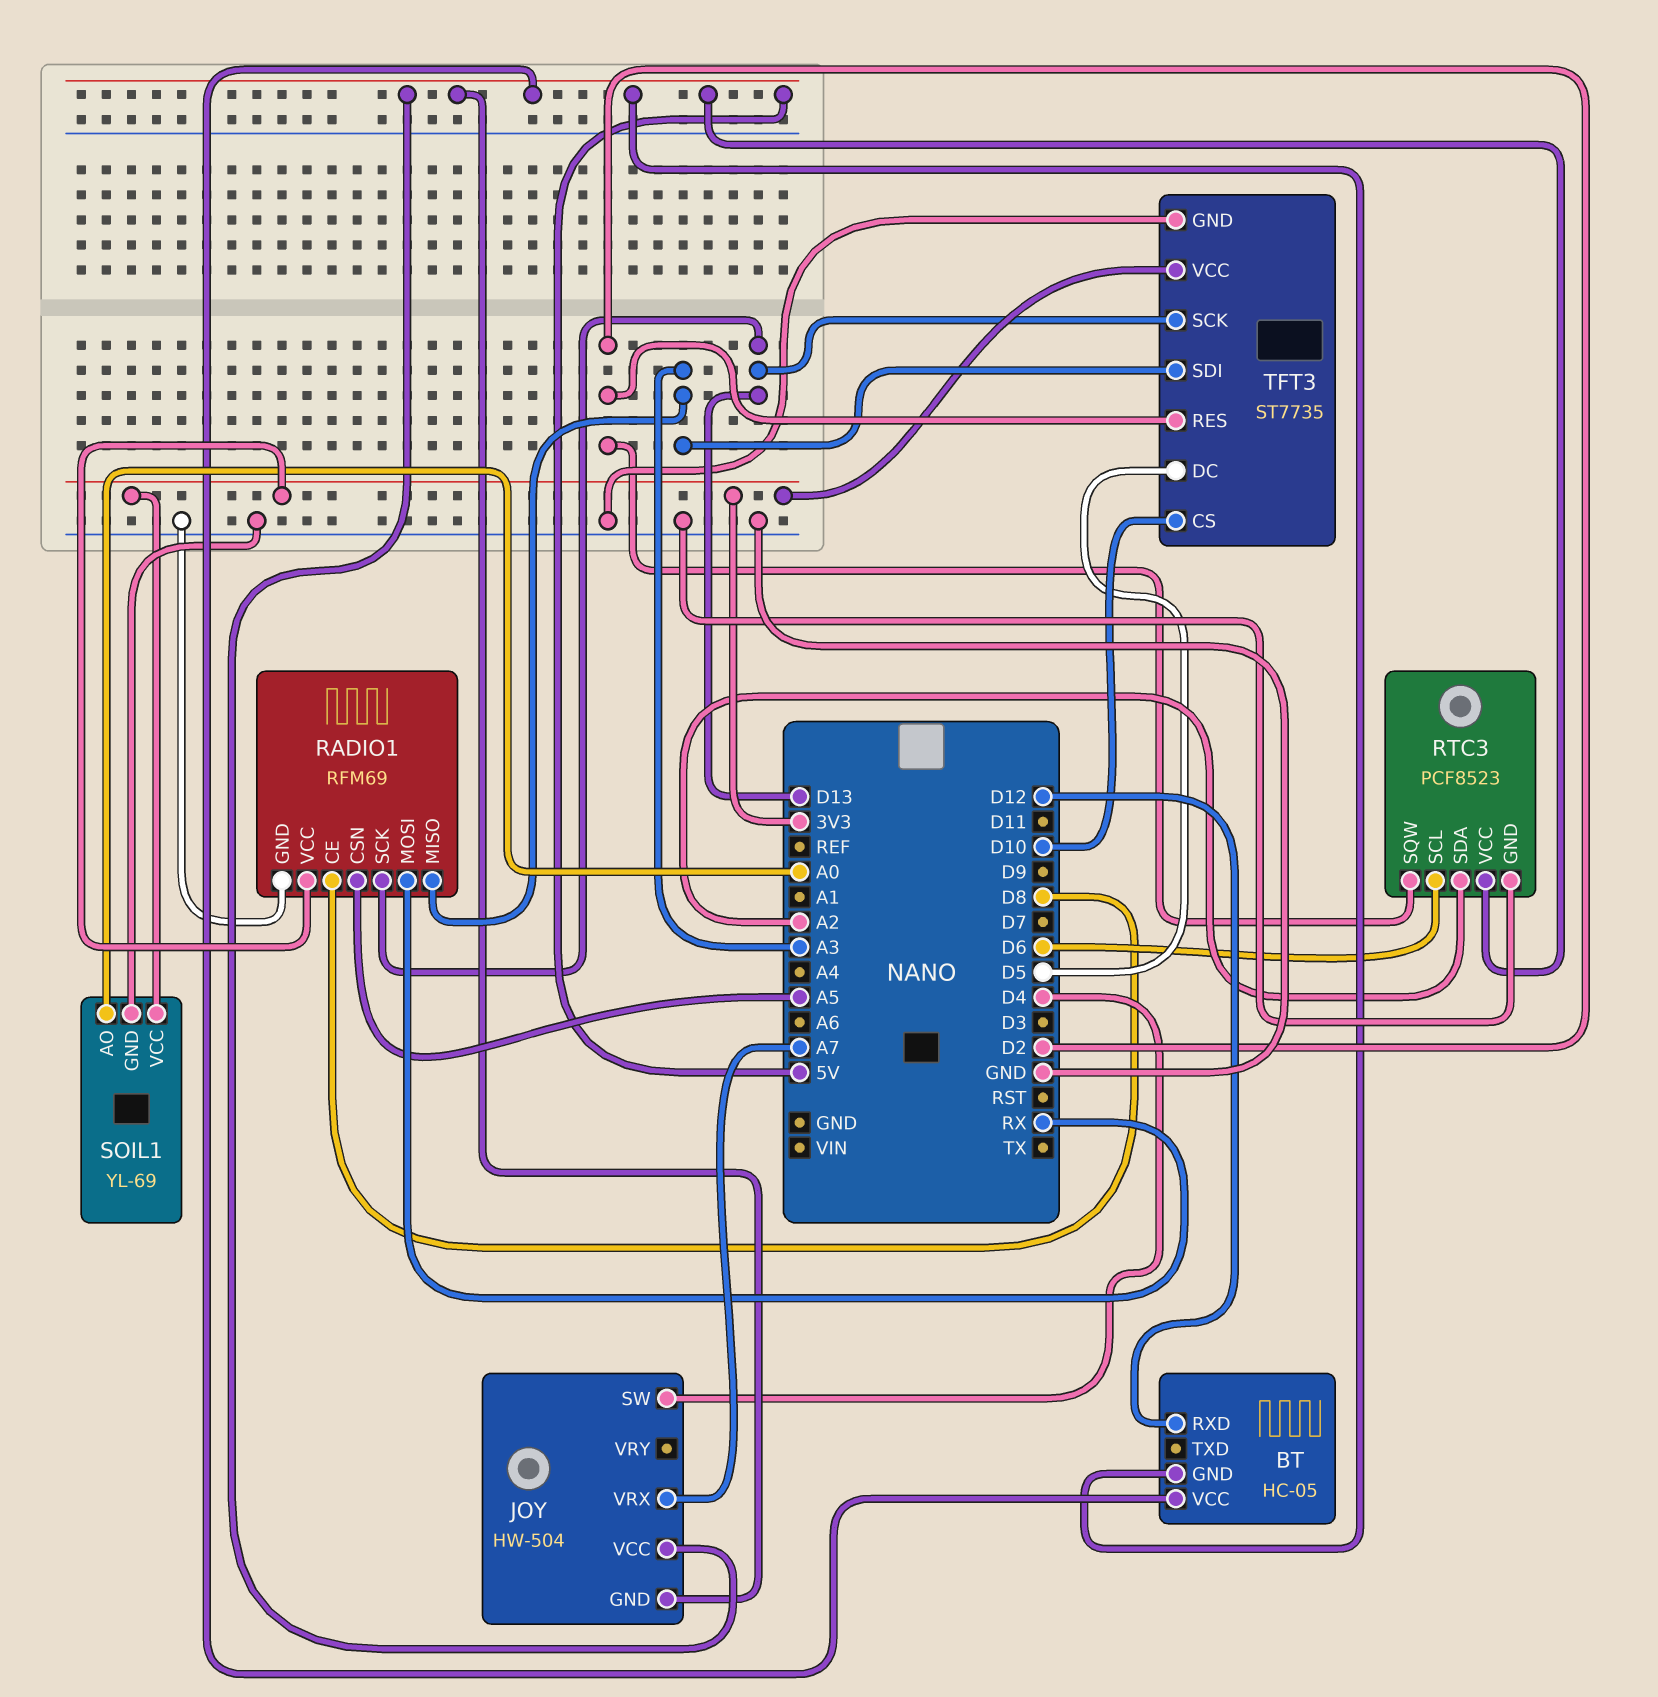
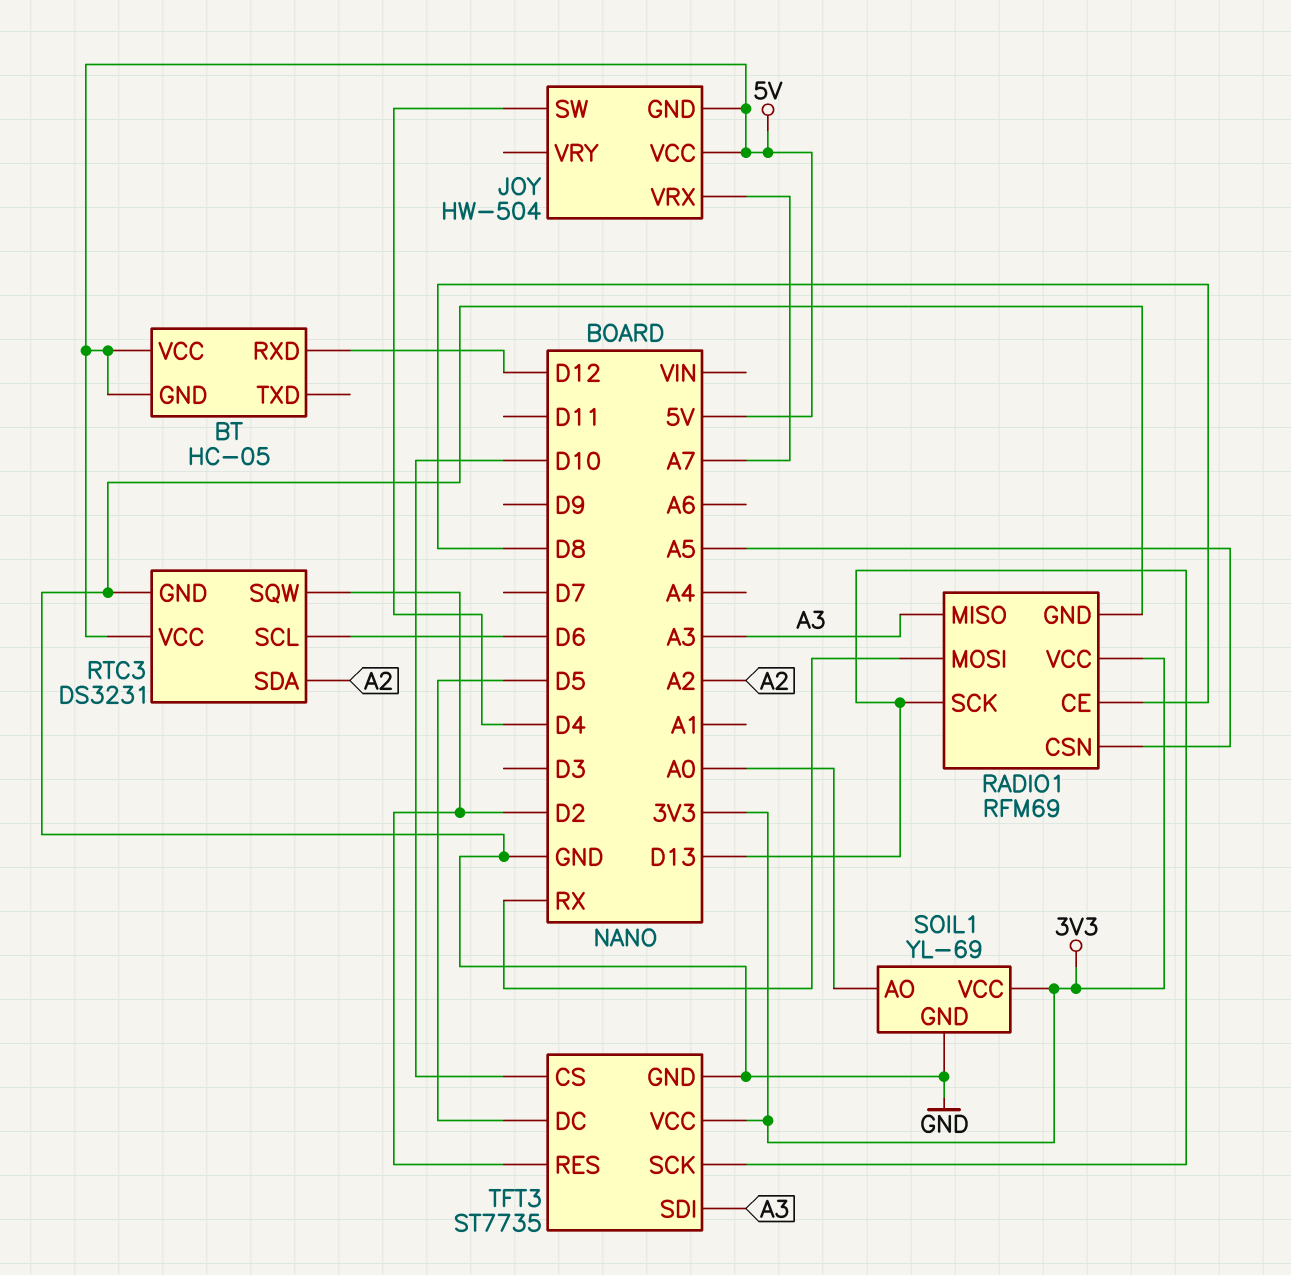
RTC3: PCF8523 -> DS3231

